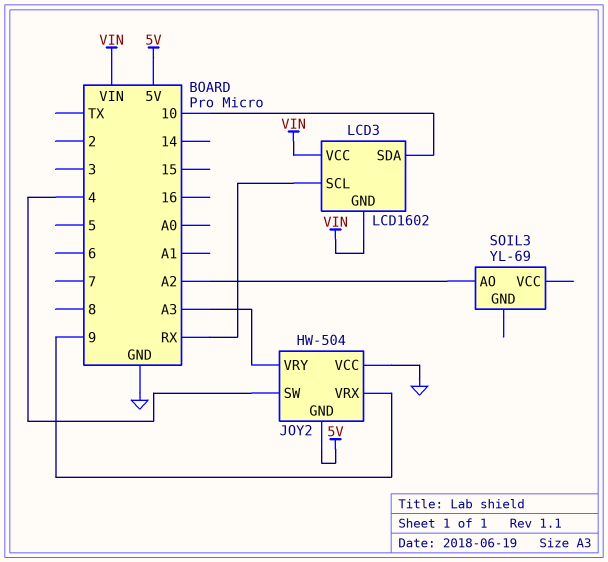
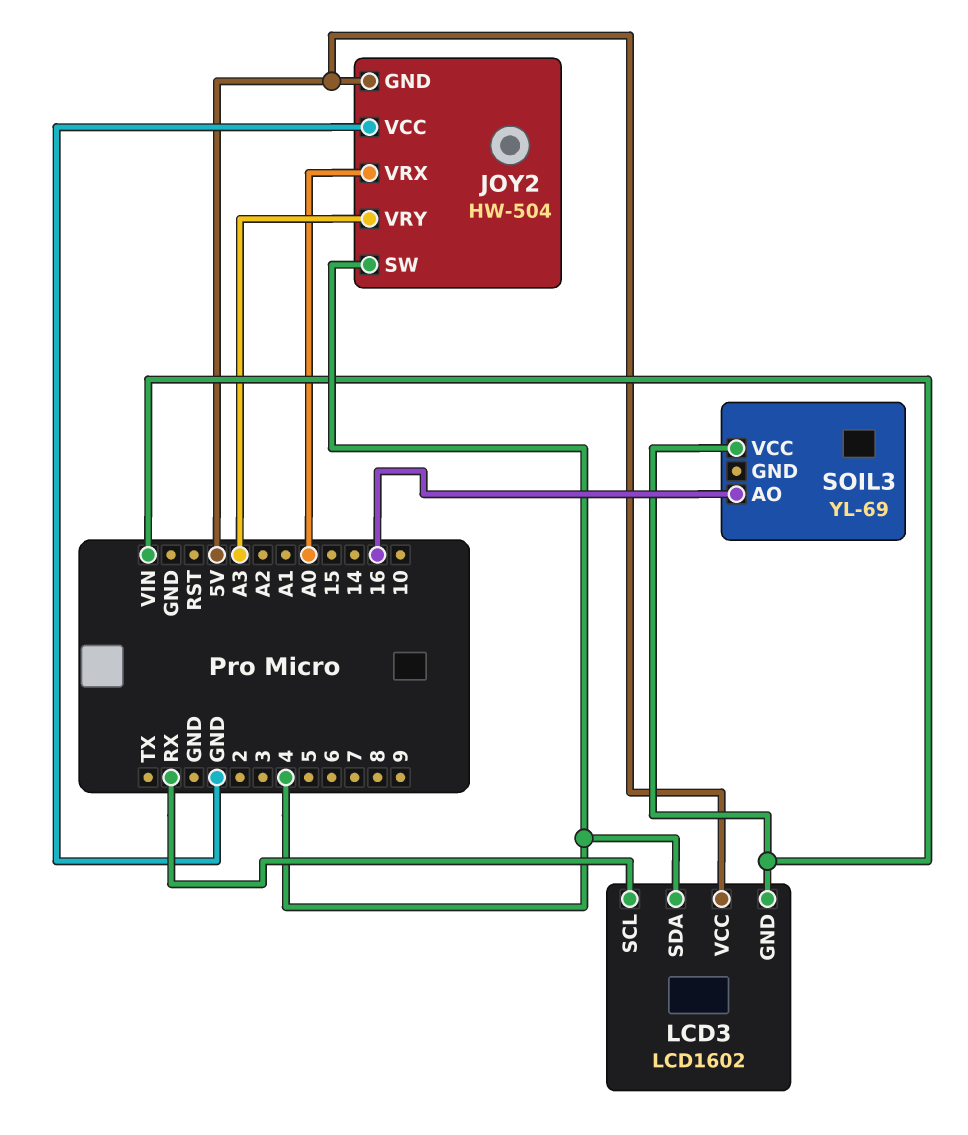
JOY2 pin VRX: 9 -> A0
LCD3 pin SDA: 10 -> 4
LCD3 pin VCC: VIN -> 5V
SOIL3 pin AO: A2 -> 16
SOIL3 pin VCC: none -> VIN

